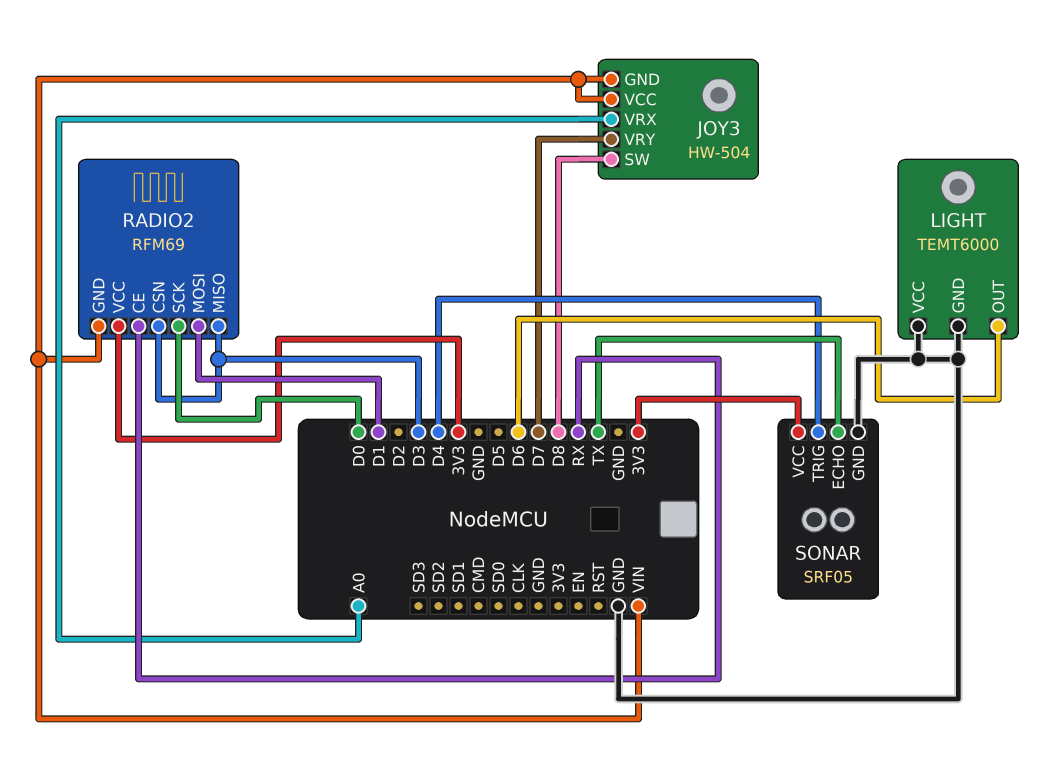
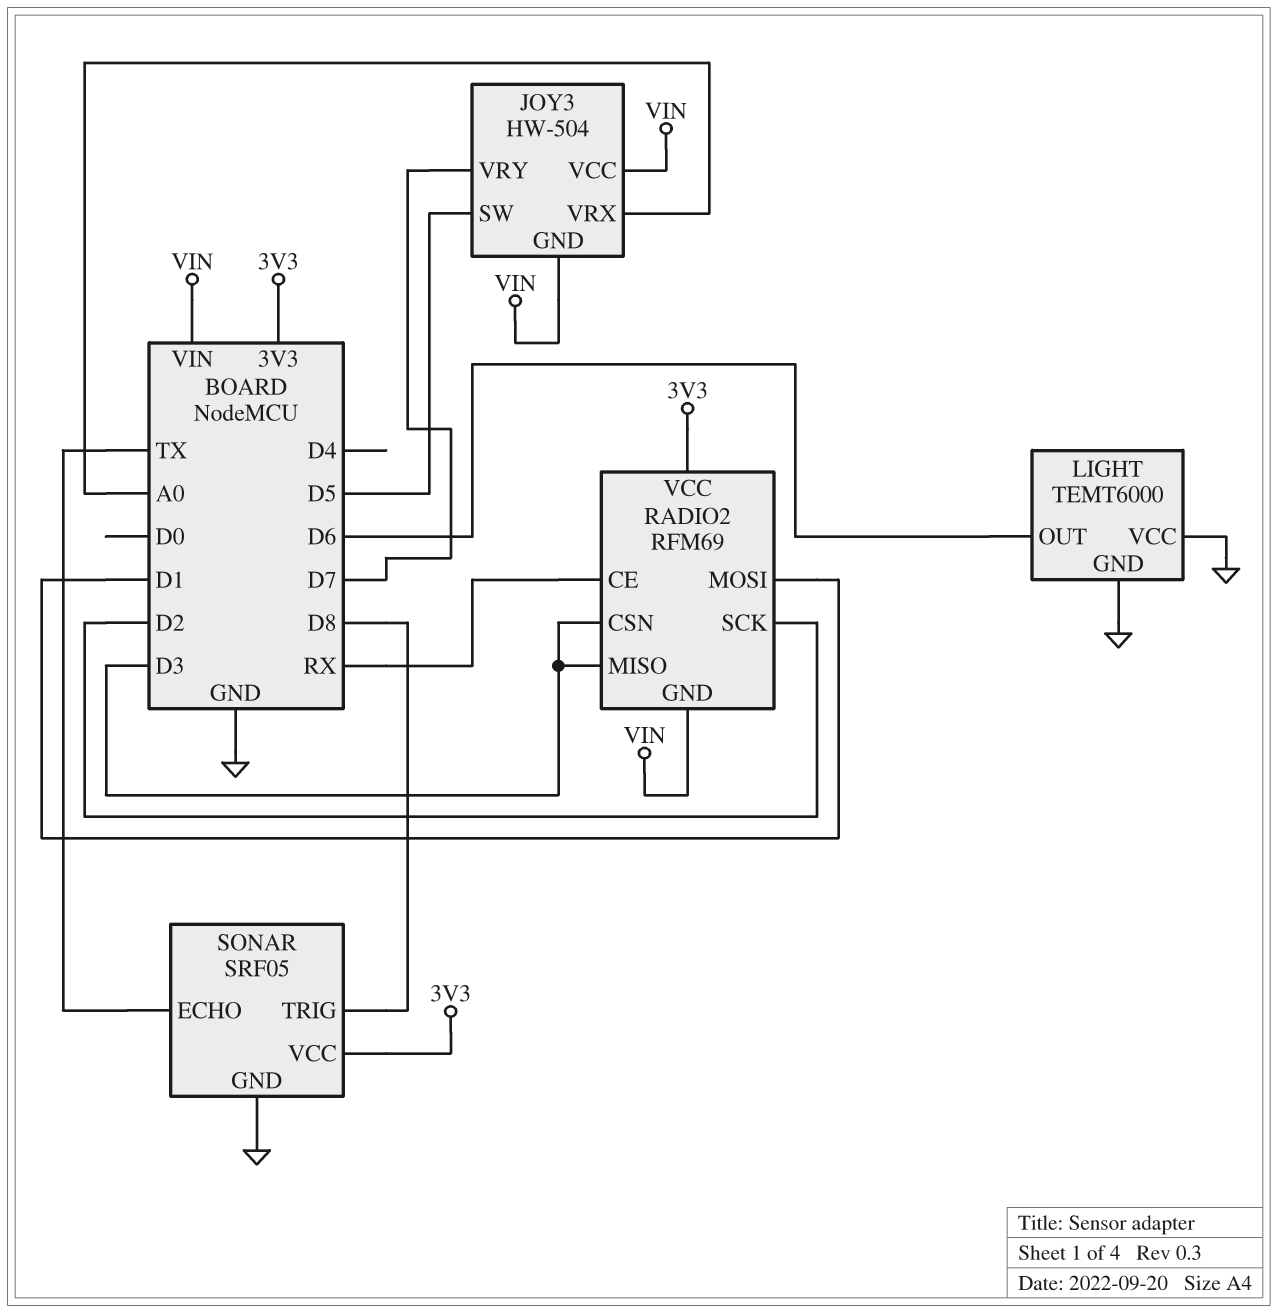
JOY3 pin SW: D8 -> D5
RADIO2 pin SCK: D0 -> D2
SONAR pin TRIG: D4 -> D8

